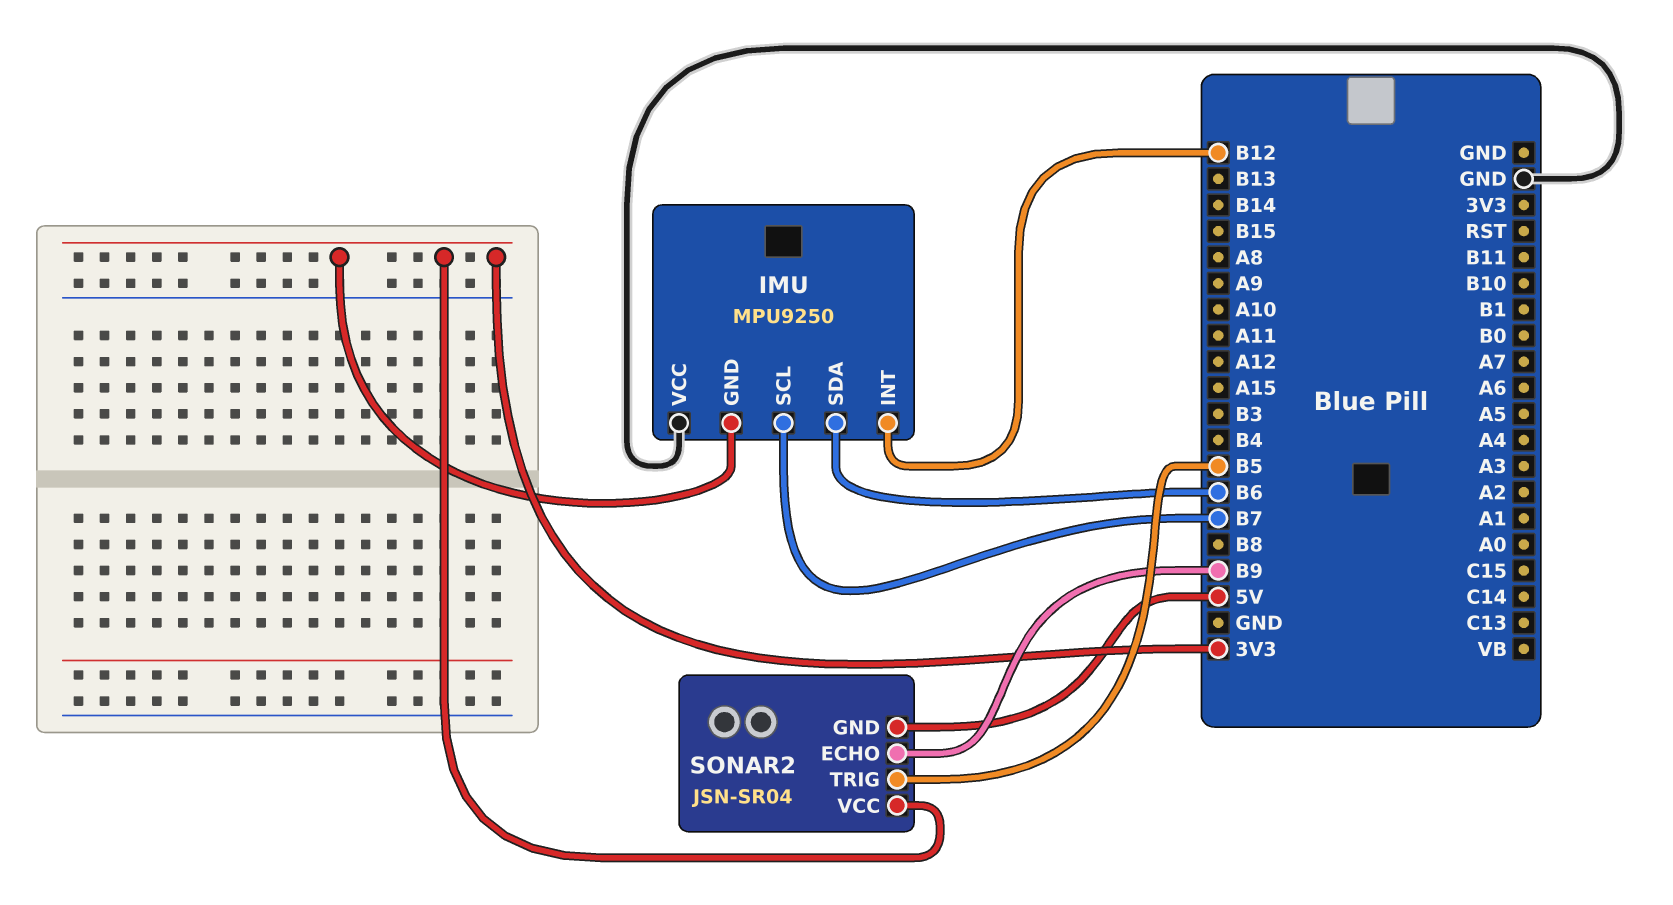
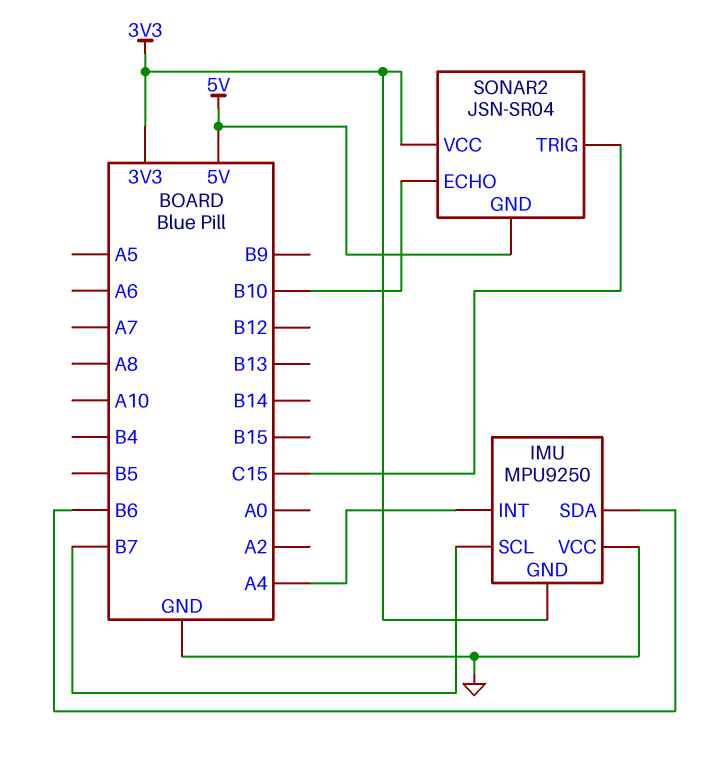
IMU pin INT: B12 -> A4
SONAR2 pin ECHO: B9 -> B10
SONAR2 pin TRIG: B5 -> C15

